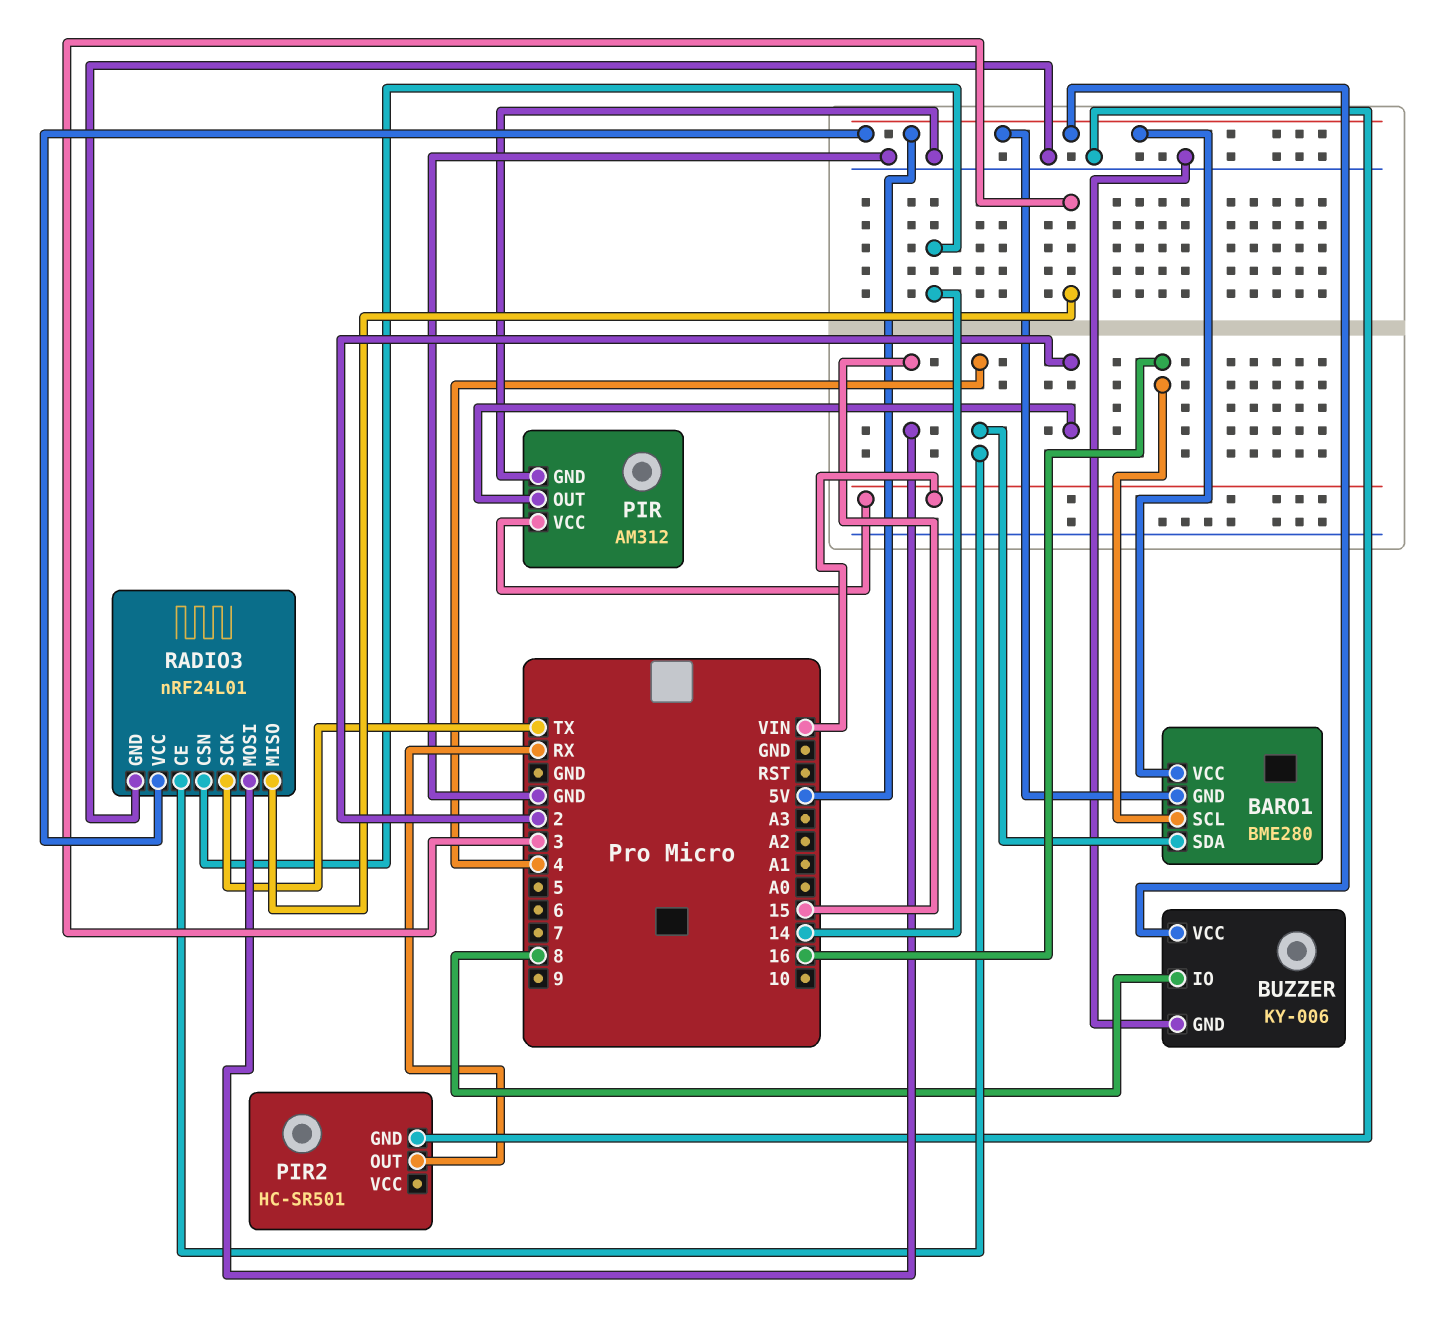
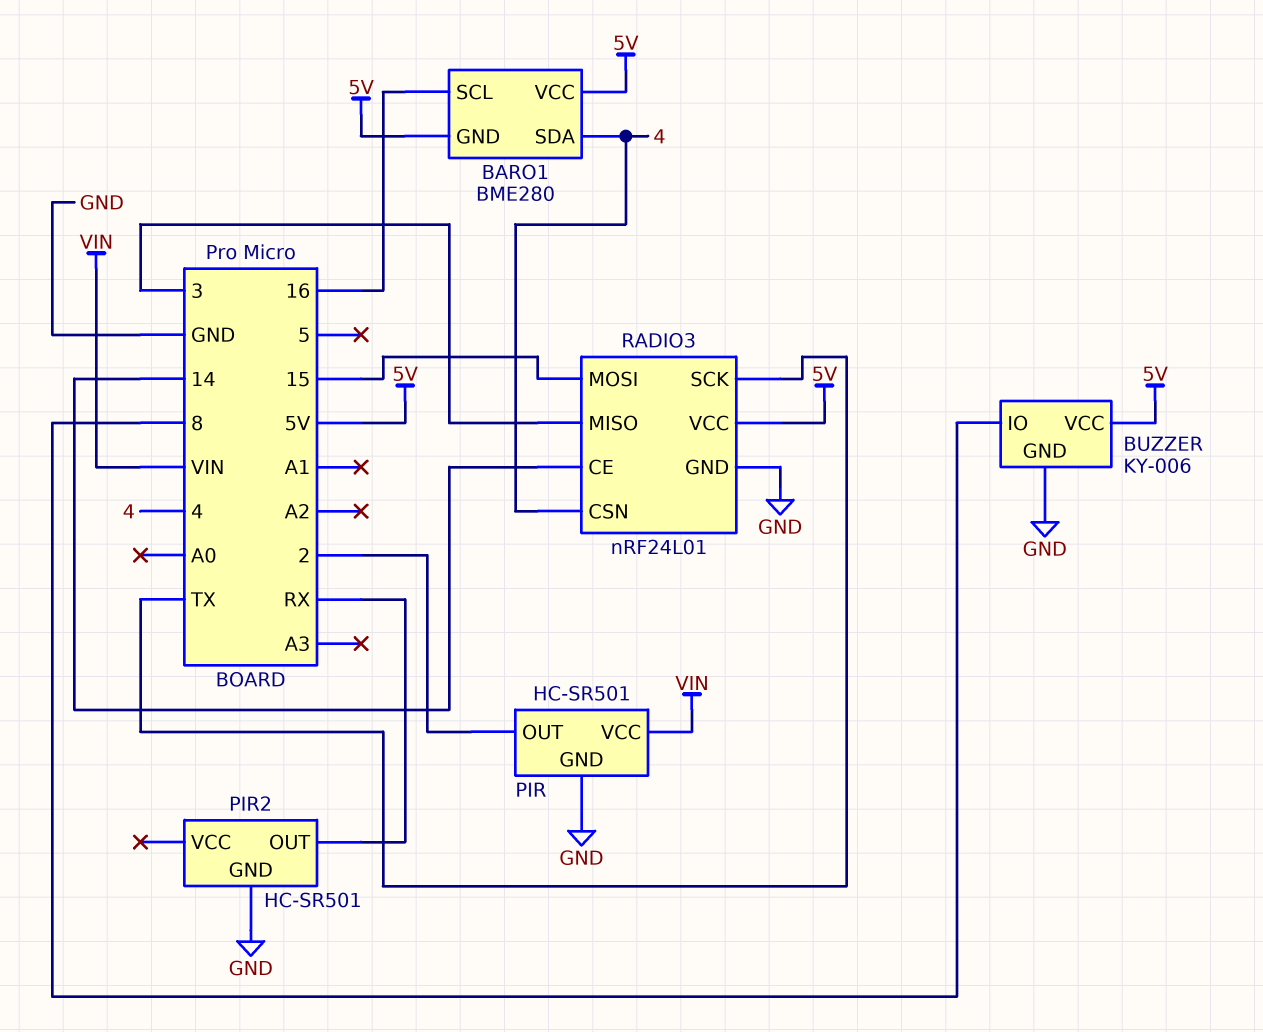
PIR: AM312 -> HC-SR501
RADIO3 pin CE: 4 -> 14
RADIO3 pin CSN: 14 -> 4

